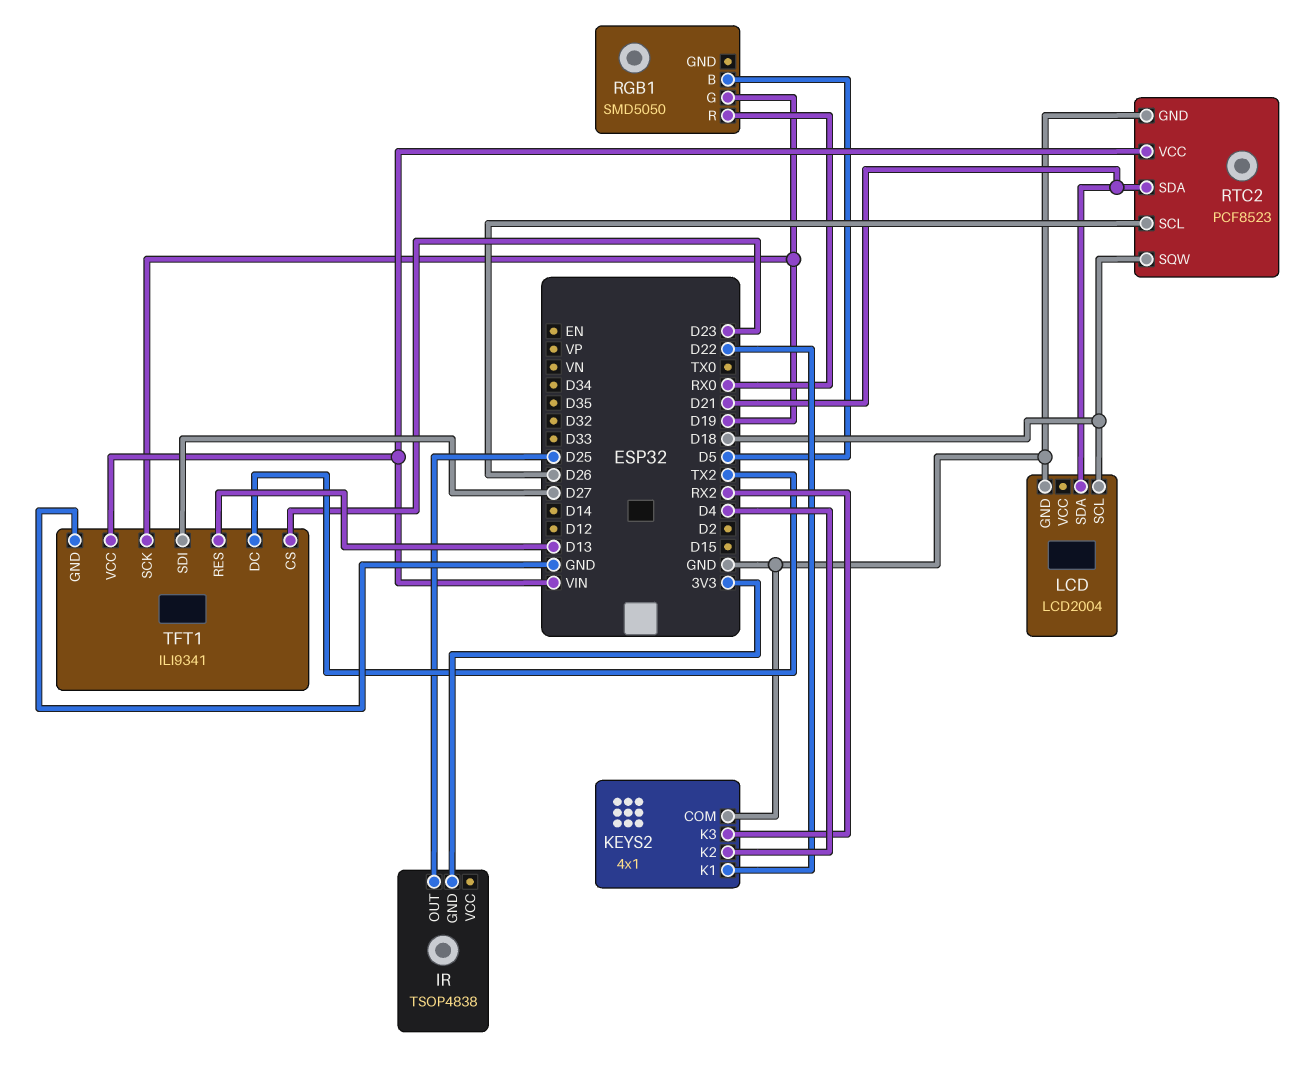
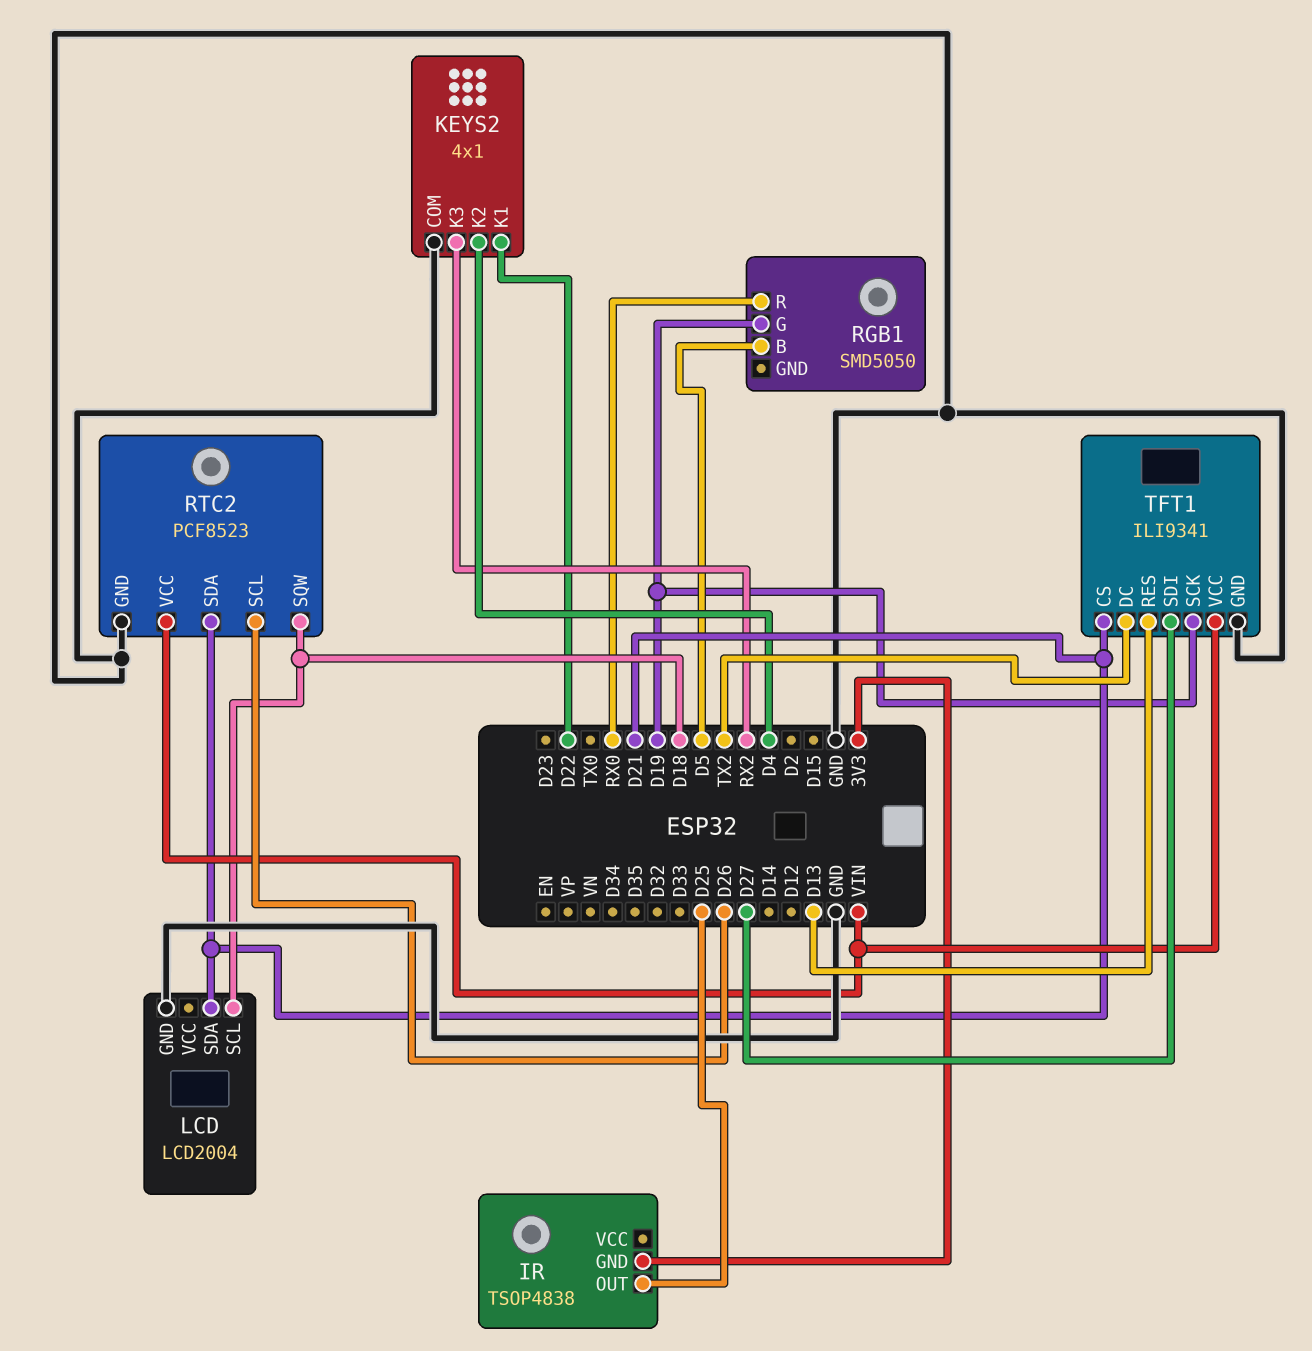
TFT1 pin CS: D23 -> D21

